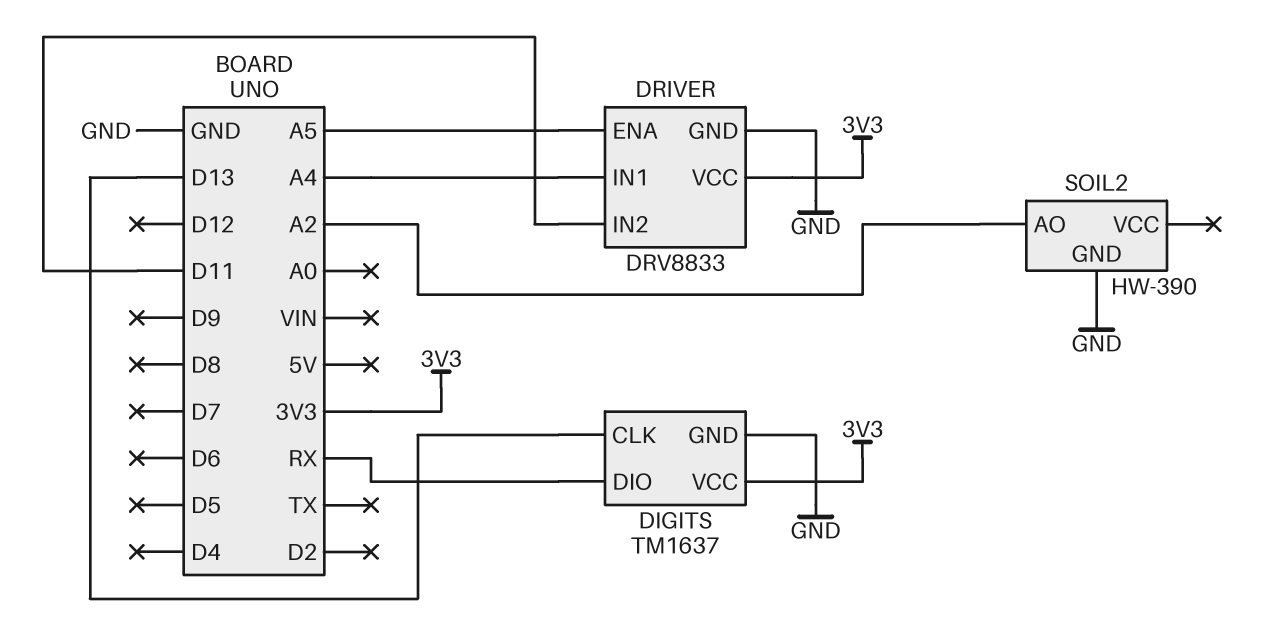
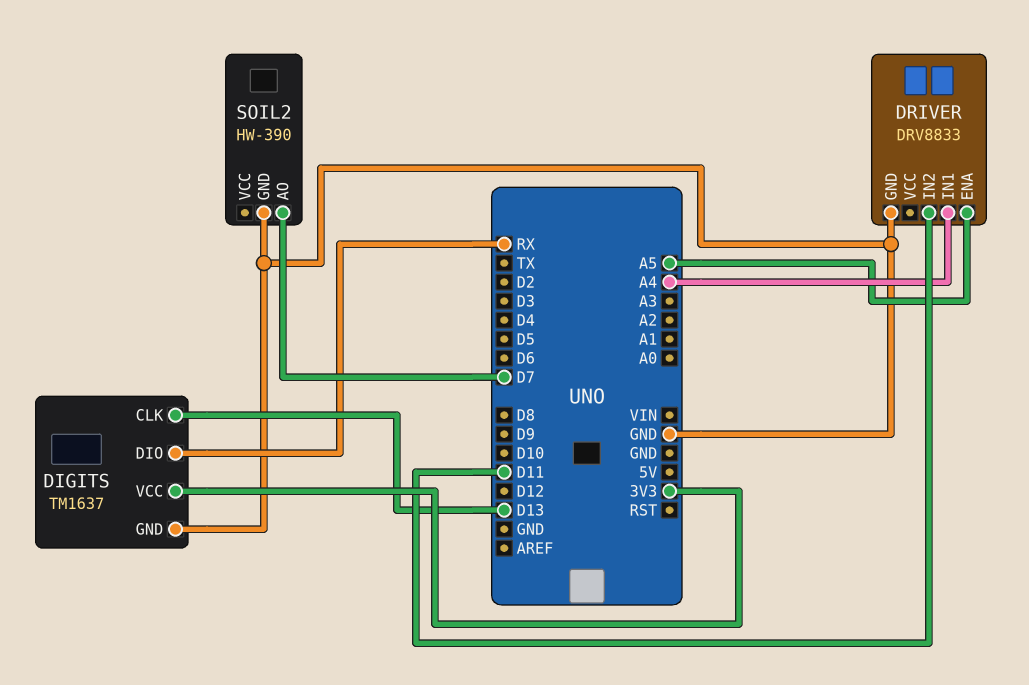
DRIVER pin VCC: 3V3 -> none
SOIL2 pin AO: A2 -> D7

